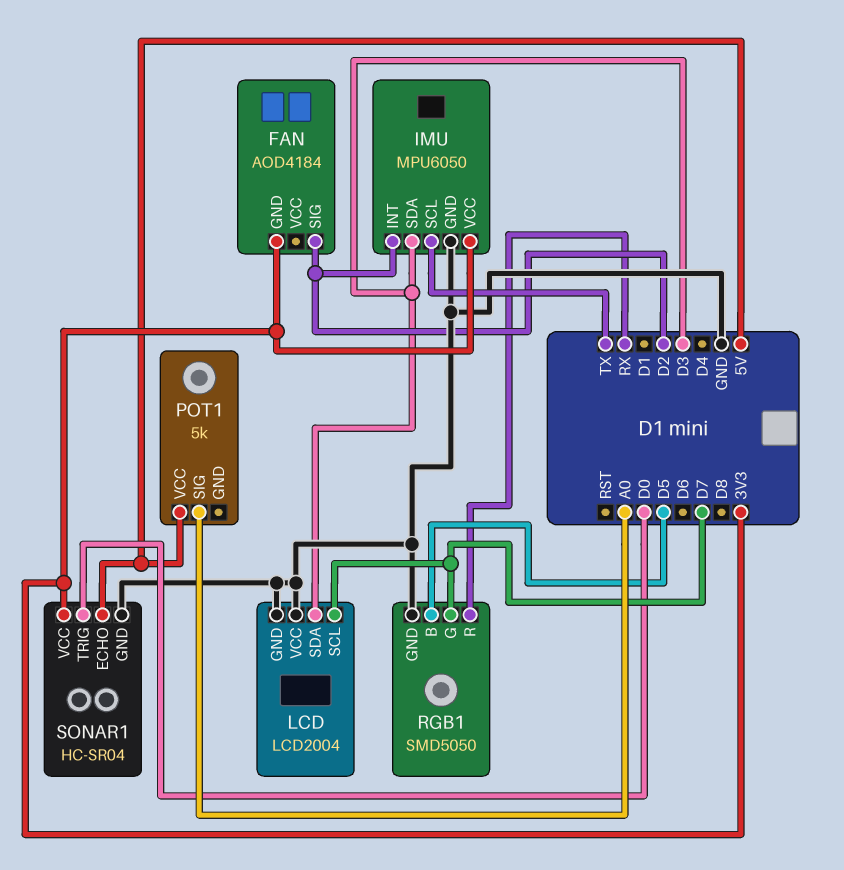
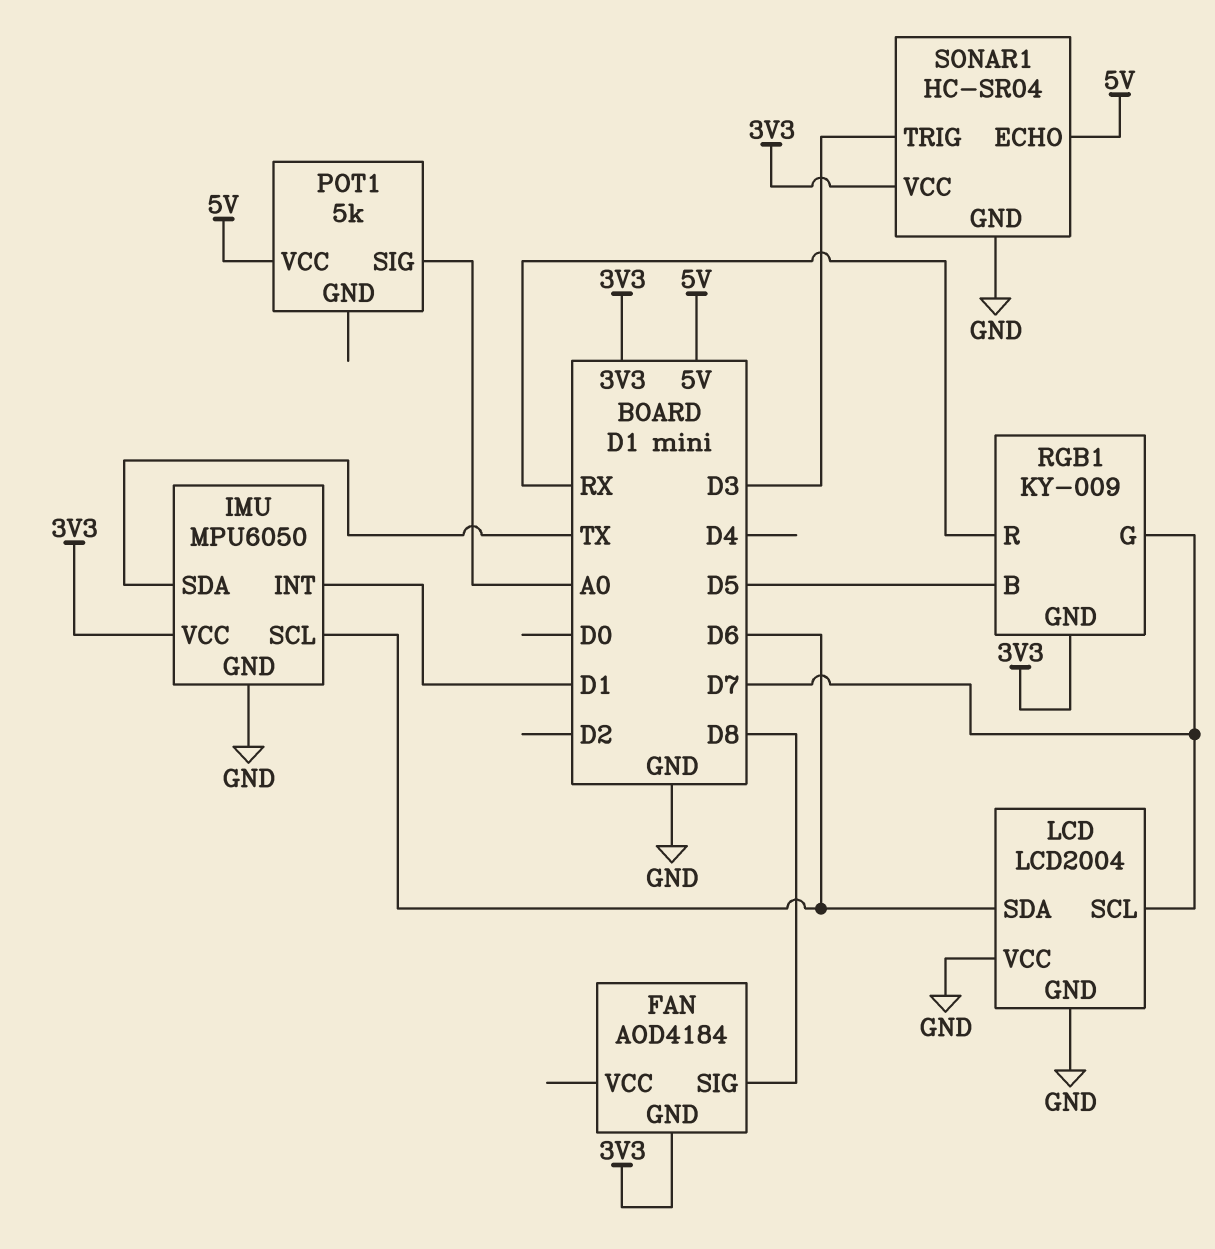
FAN pin SIG: D2 -> D8
IMU pin INT: D2 -> D1
IMU pin SCL: TX -> D6
IMU pin SDA: D3 -> TX
LCD pin SDA: D3 -> D6
RGB1: SMD5050 -> KY-009
RGB1 pin GND: GND -> 3V3
SONAR1 pin TRIG: D0 -> D3

